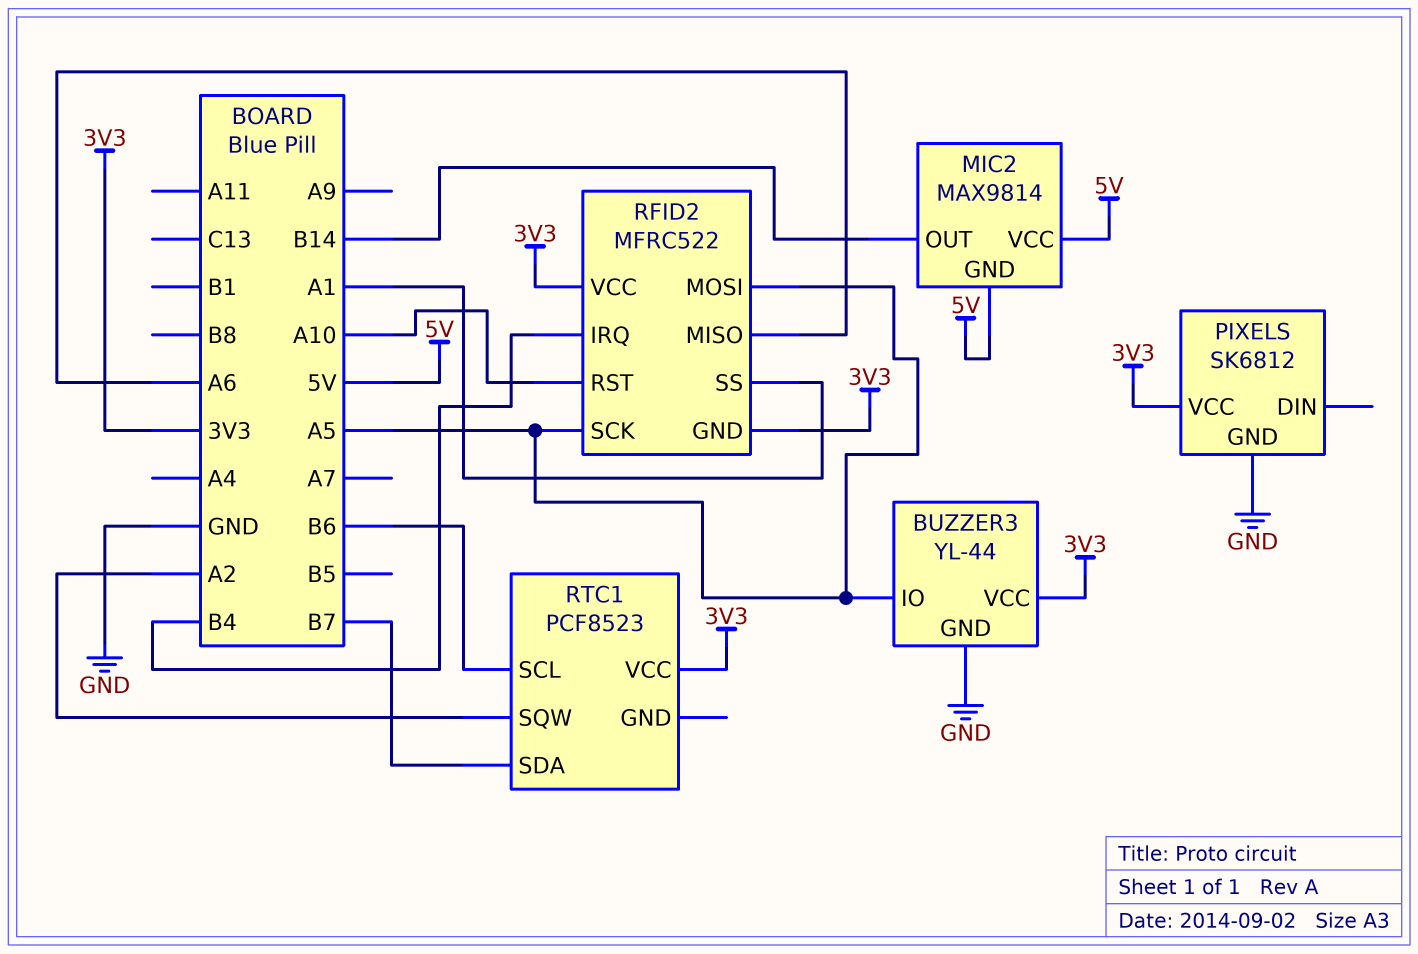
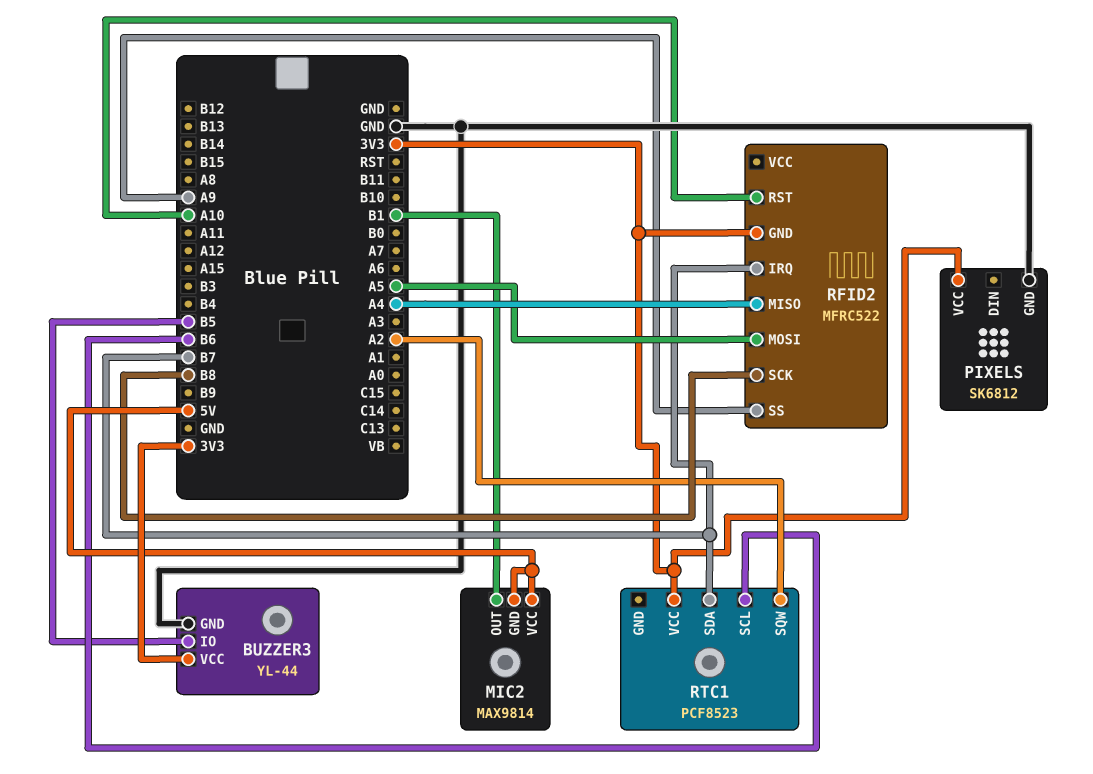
BUZZER3 pin IO: A5 -> B5
MIC2 pin OUT: B14 -> B1
RFID2 pin IRQ: B4 -> B7
RFID2 pin MISO: A6 -> A4
RFID2 pin SCK: A5 -> B8
RFID2 pin SS: A1 -> A9
RFID2 pin VCC: 3V3 -> none

